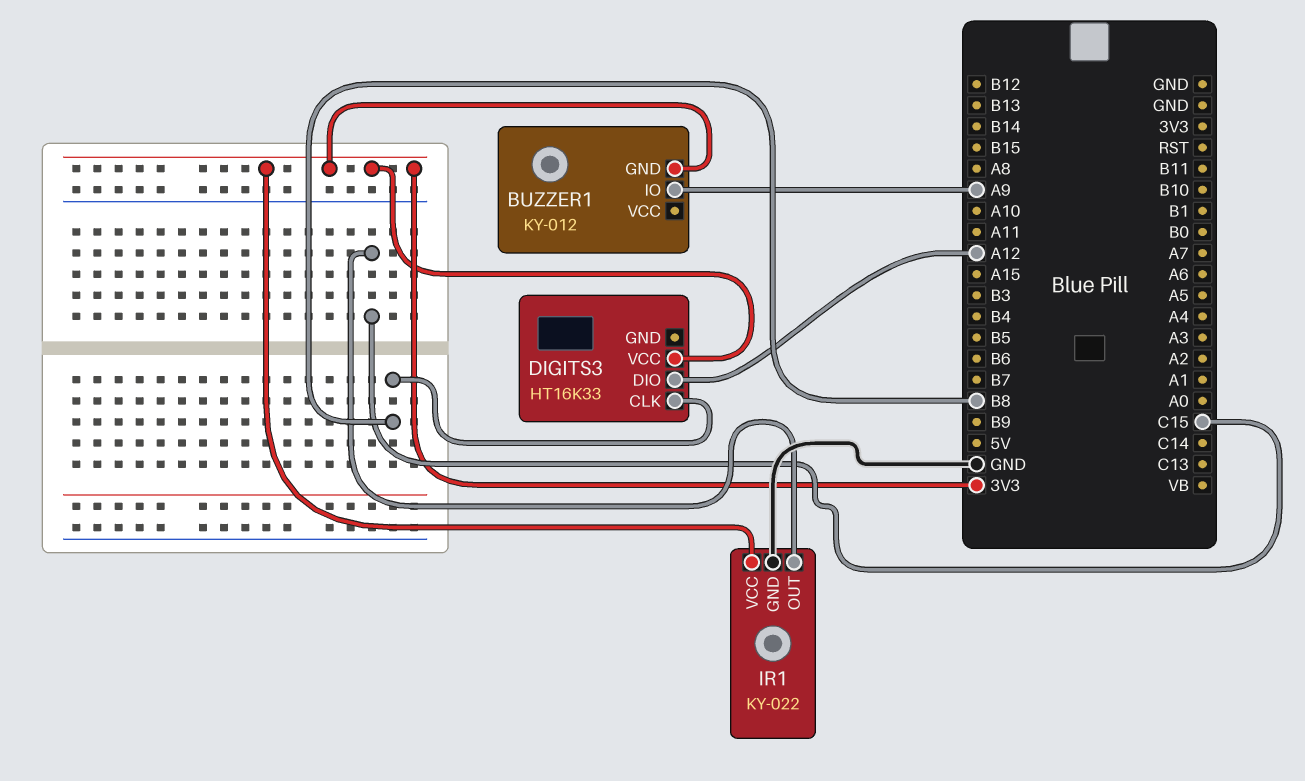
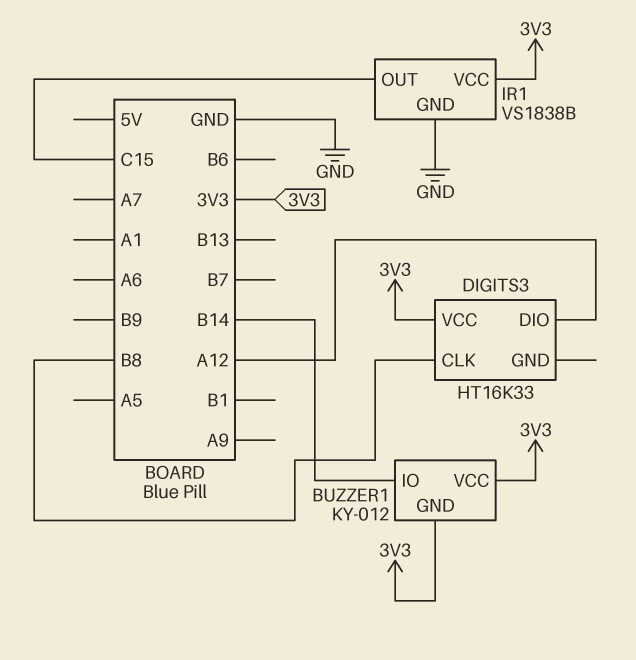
BUZZER1 pin IO: A9 -> B14
BUZZER1 pin VCC: none -> 3V3
IR1: KY-022 -> VS1838B

